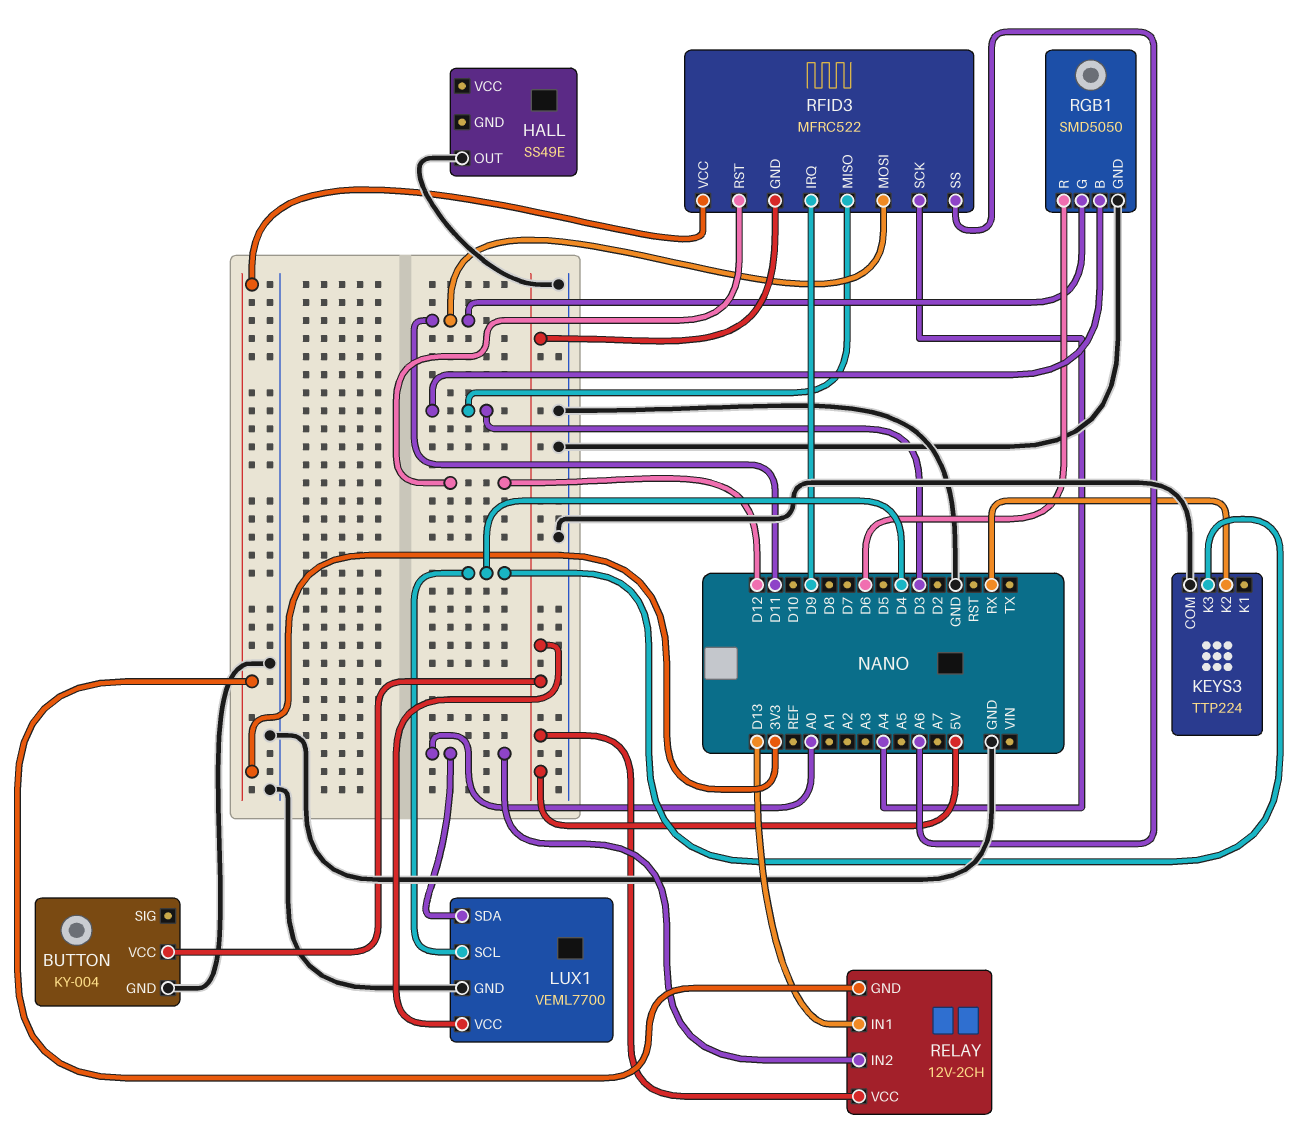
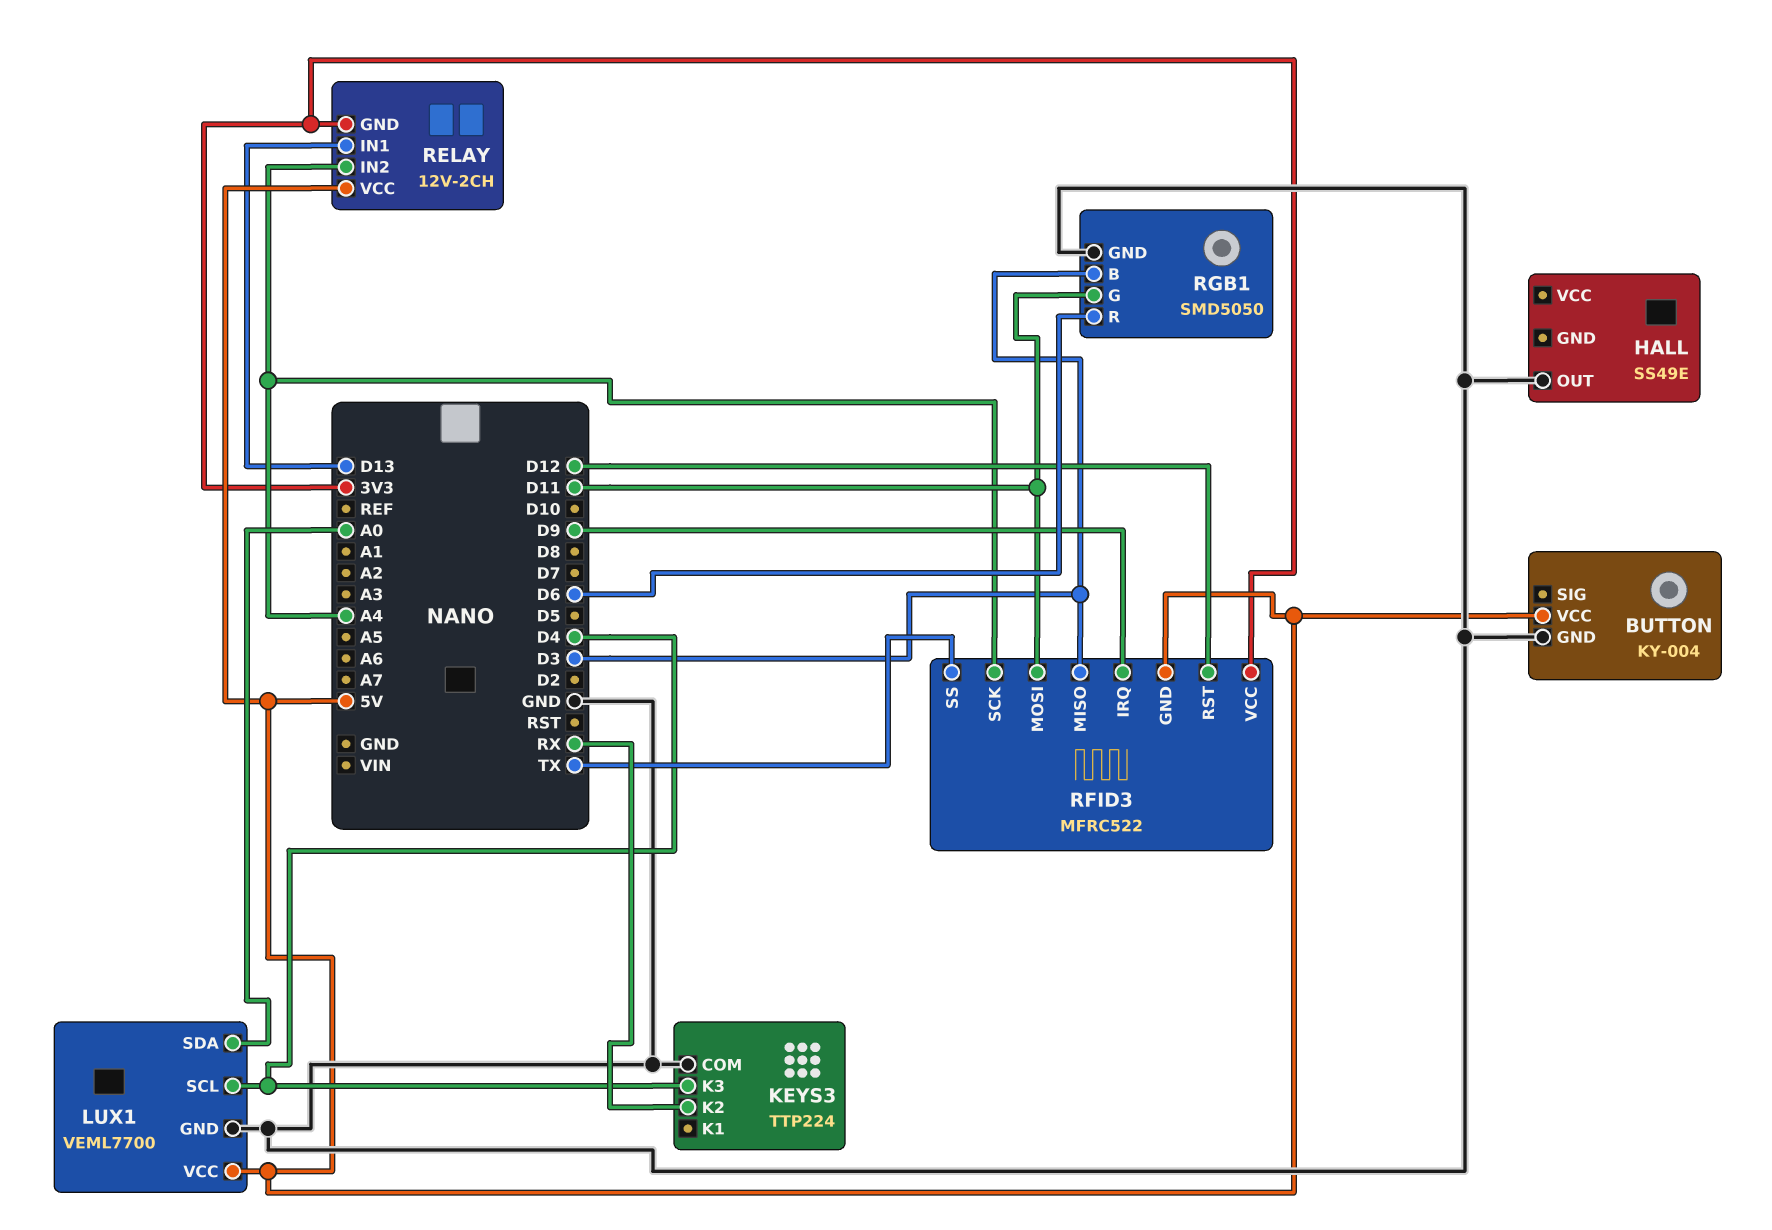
RELAY pin IN2: A0 -> A4
RFID3 pin SS: A6 -> TX

